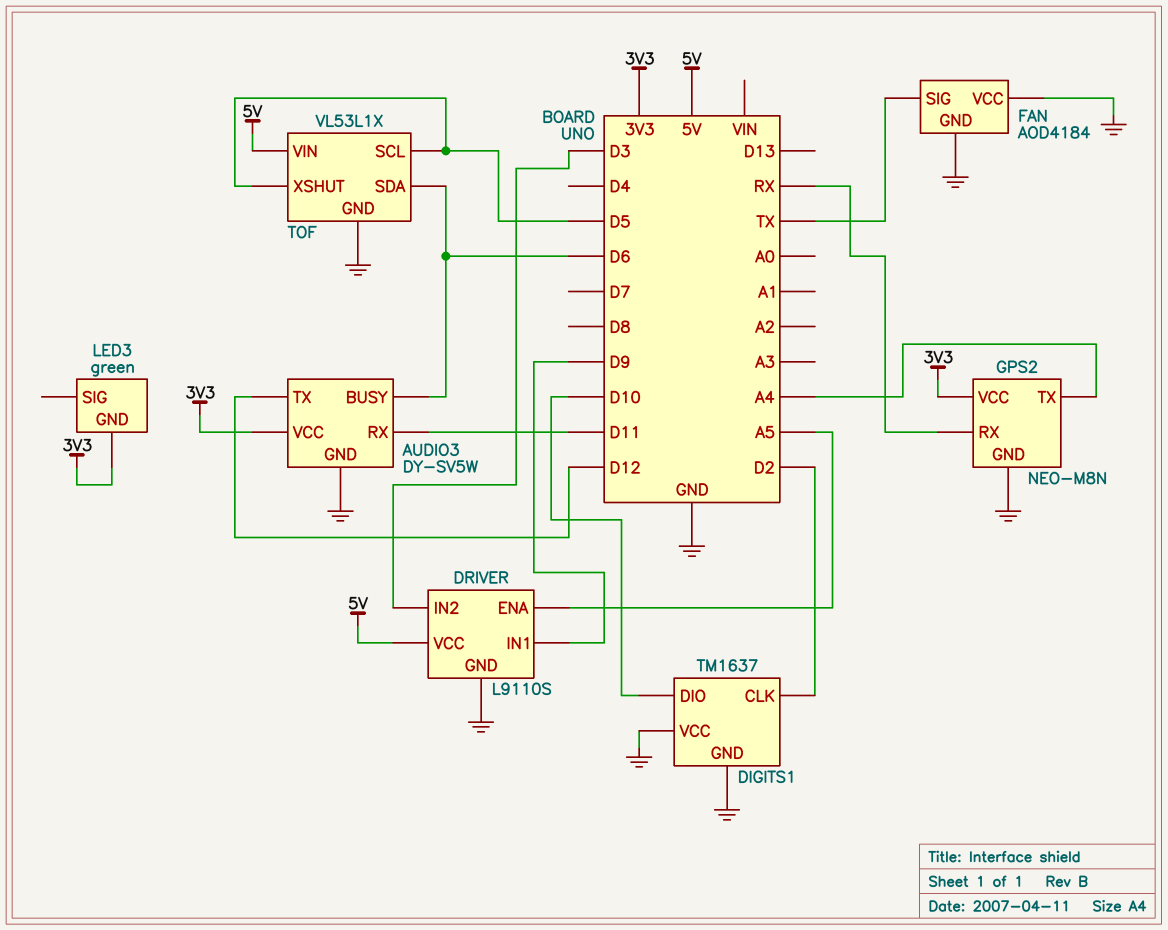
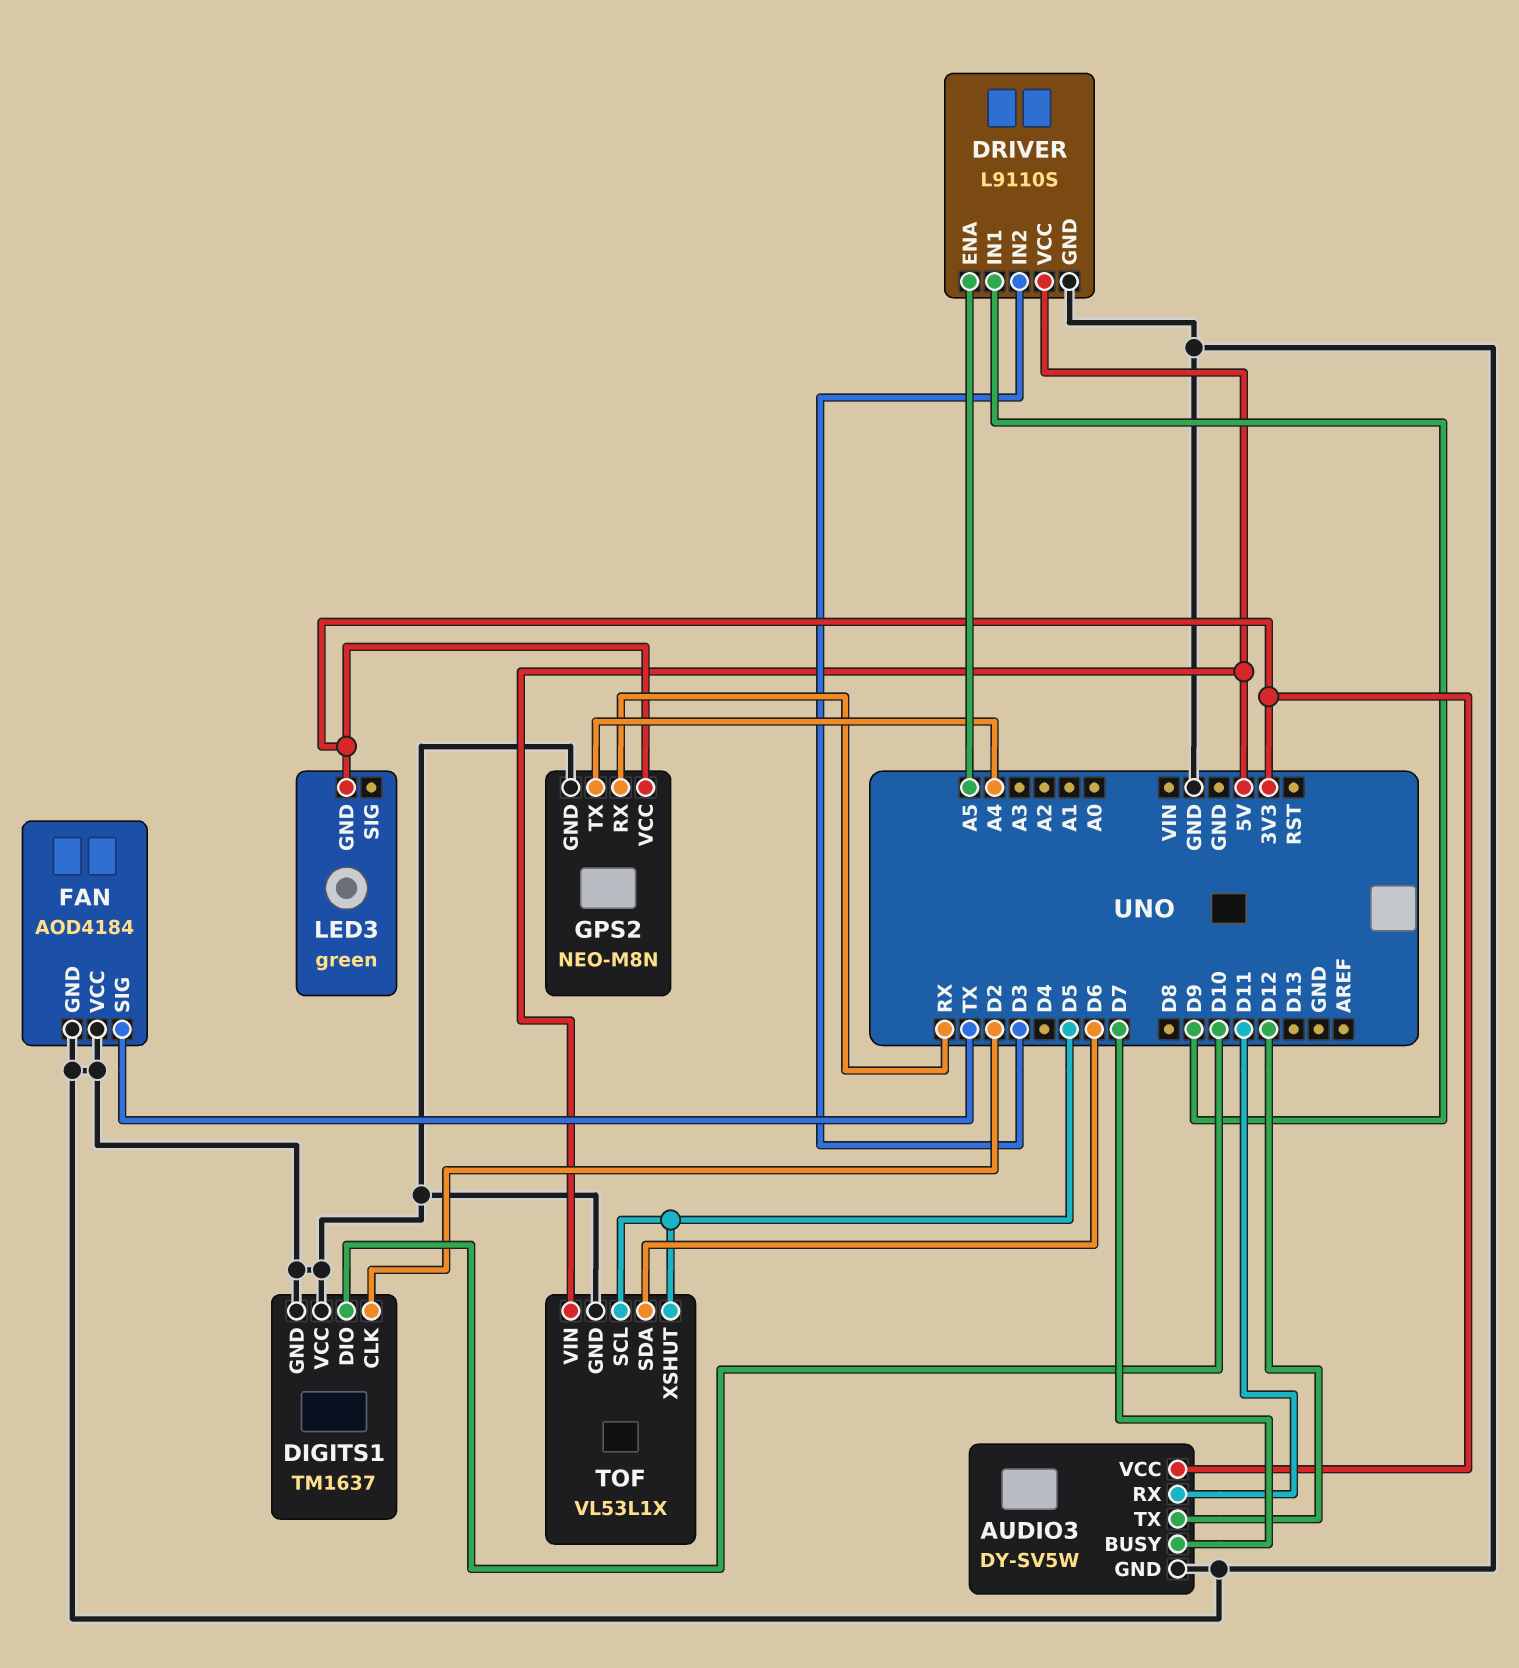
AUDIO3 pin BUSY: D6 -> D7

